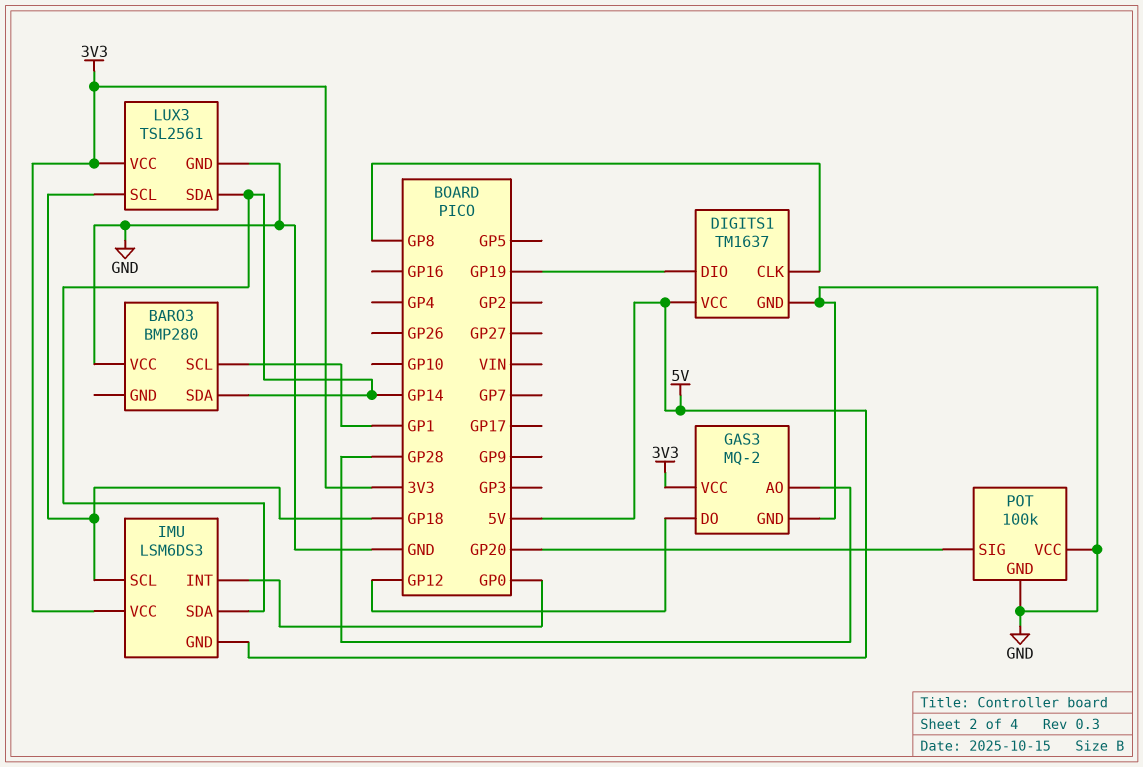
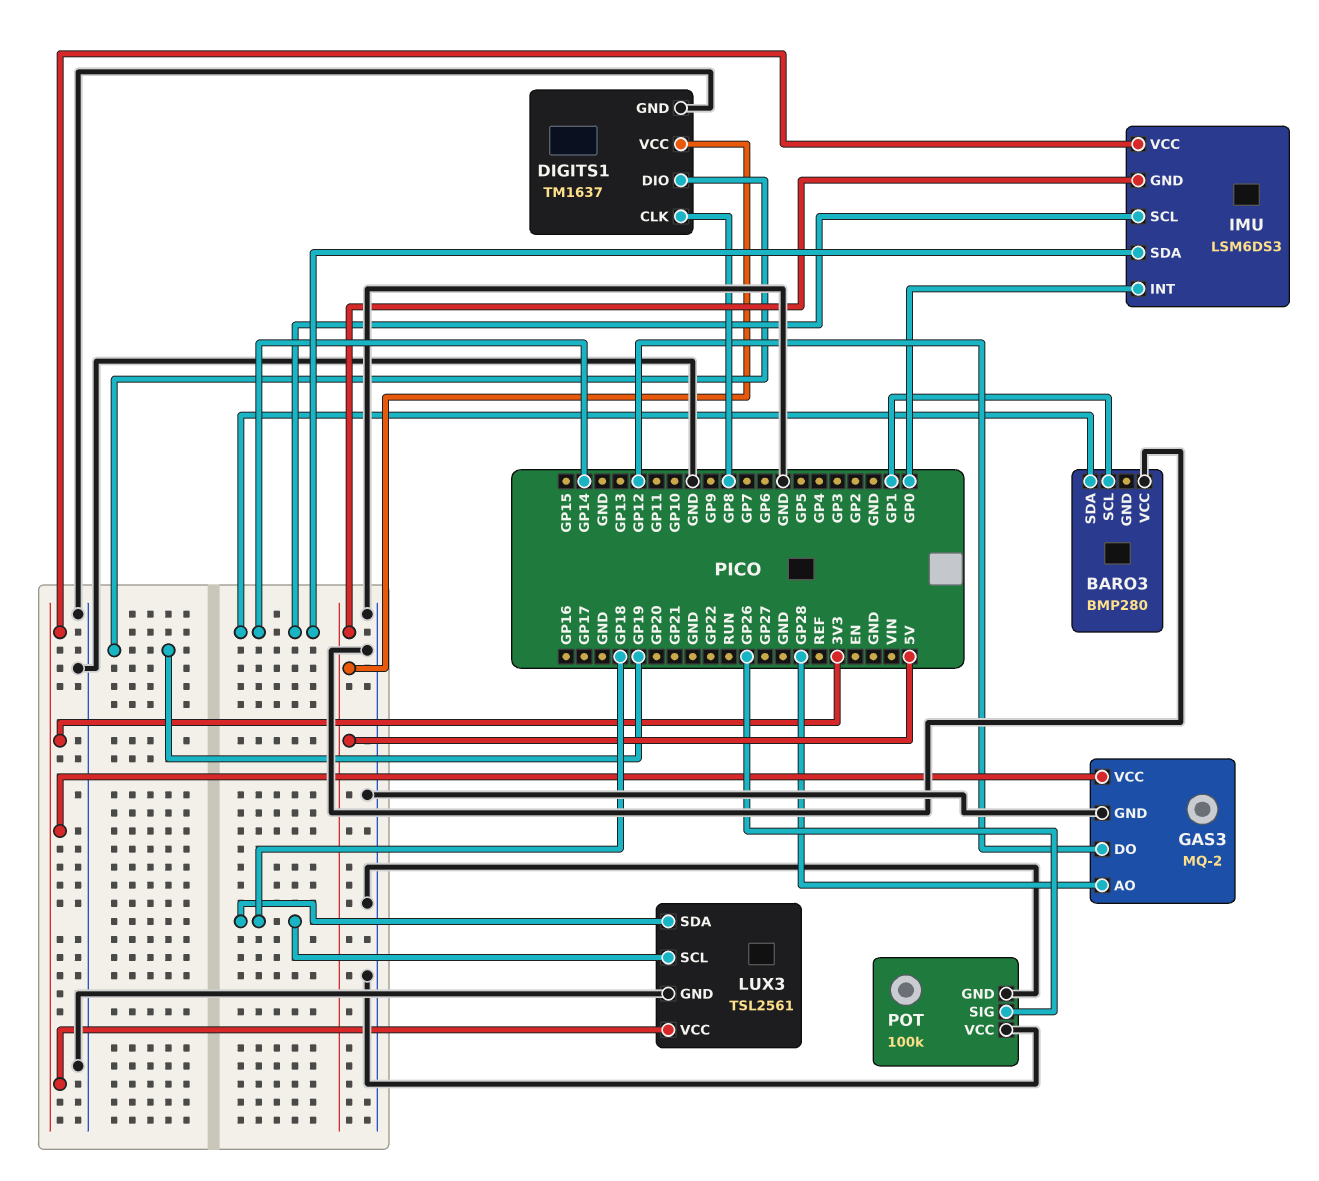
IMU pin SCL: GP18 -> GP14
LUX3 pin SDA: GP14 -> GP18
POT pin SIG: GP20 -> GP26

